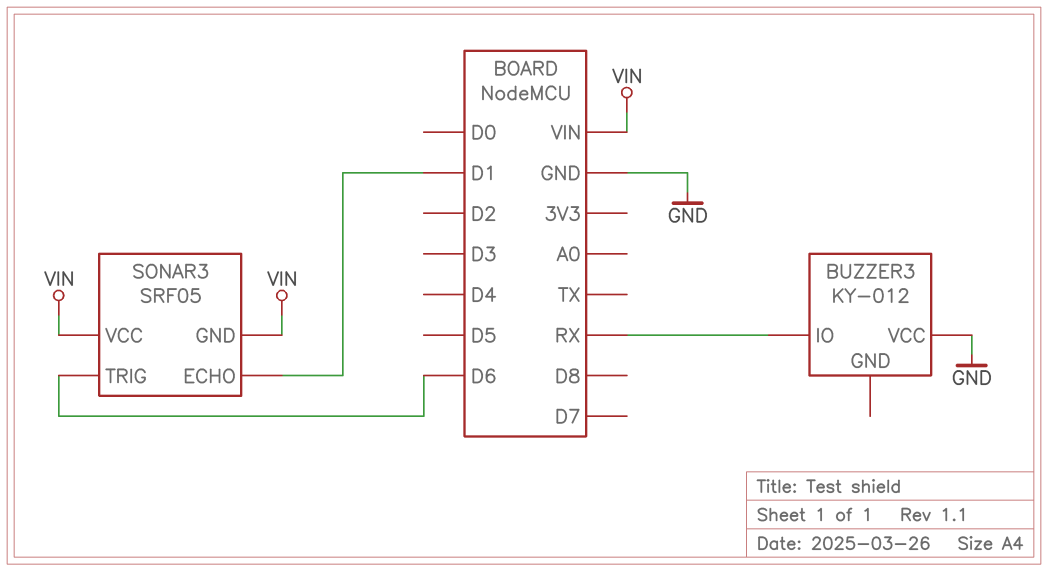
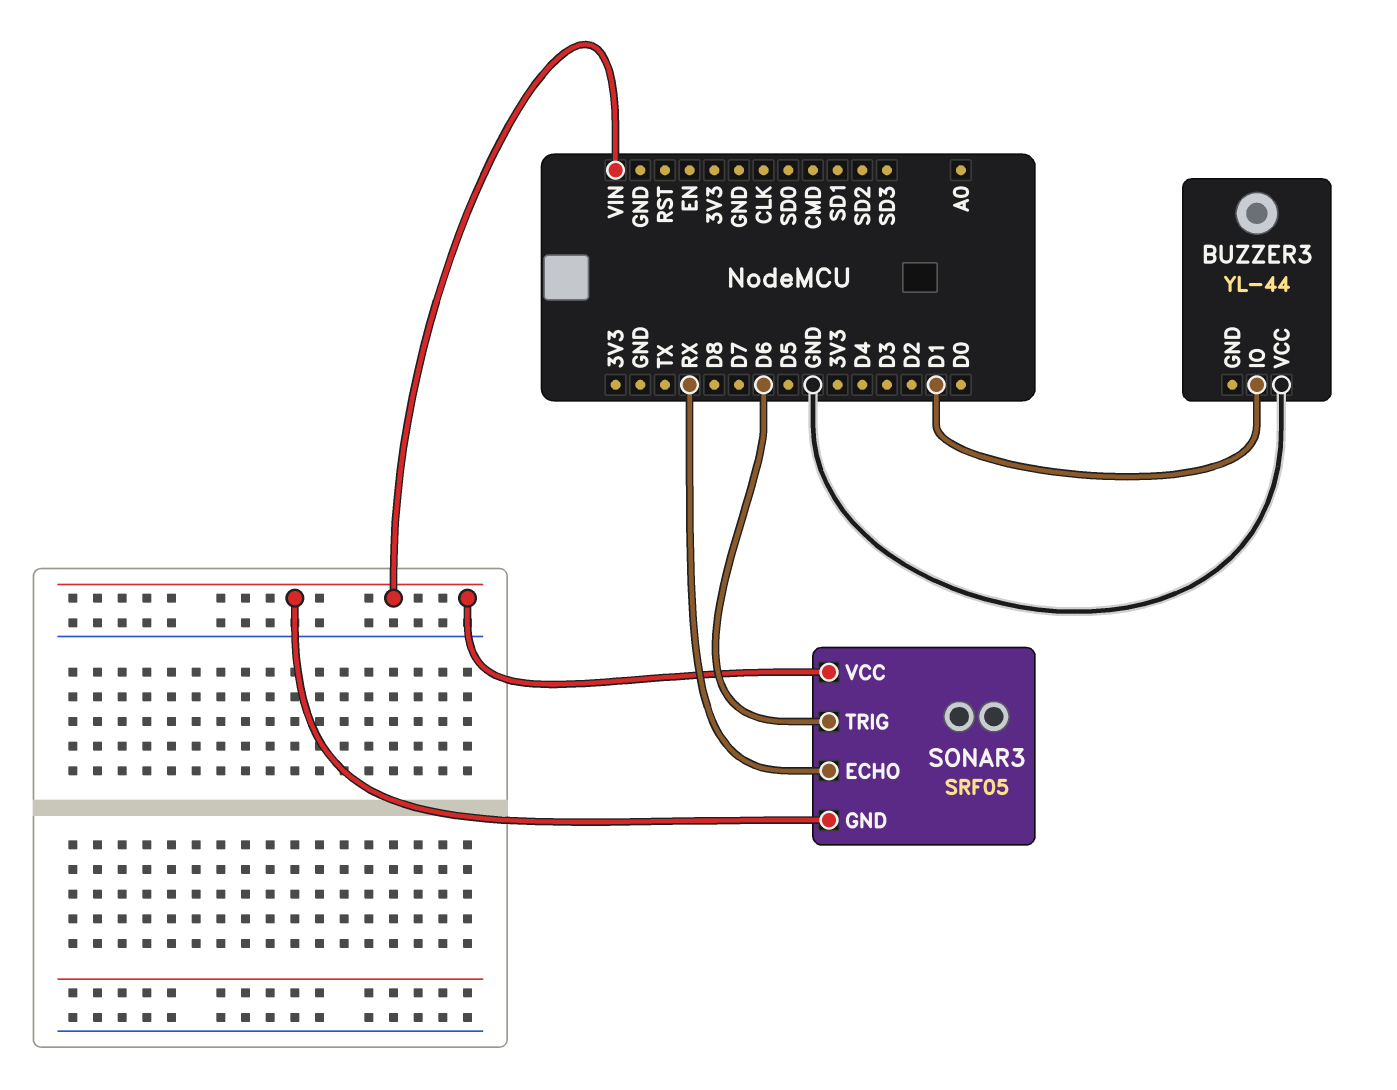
BUZZER3: KY-012 -> YL-44
BUZZER3 pin IO: RX -> D1
SONAR3 pin ECHO: D1 -> RX

